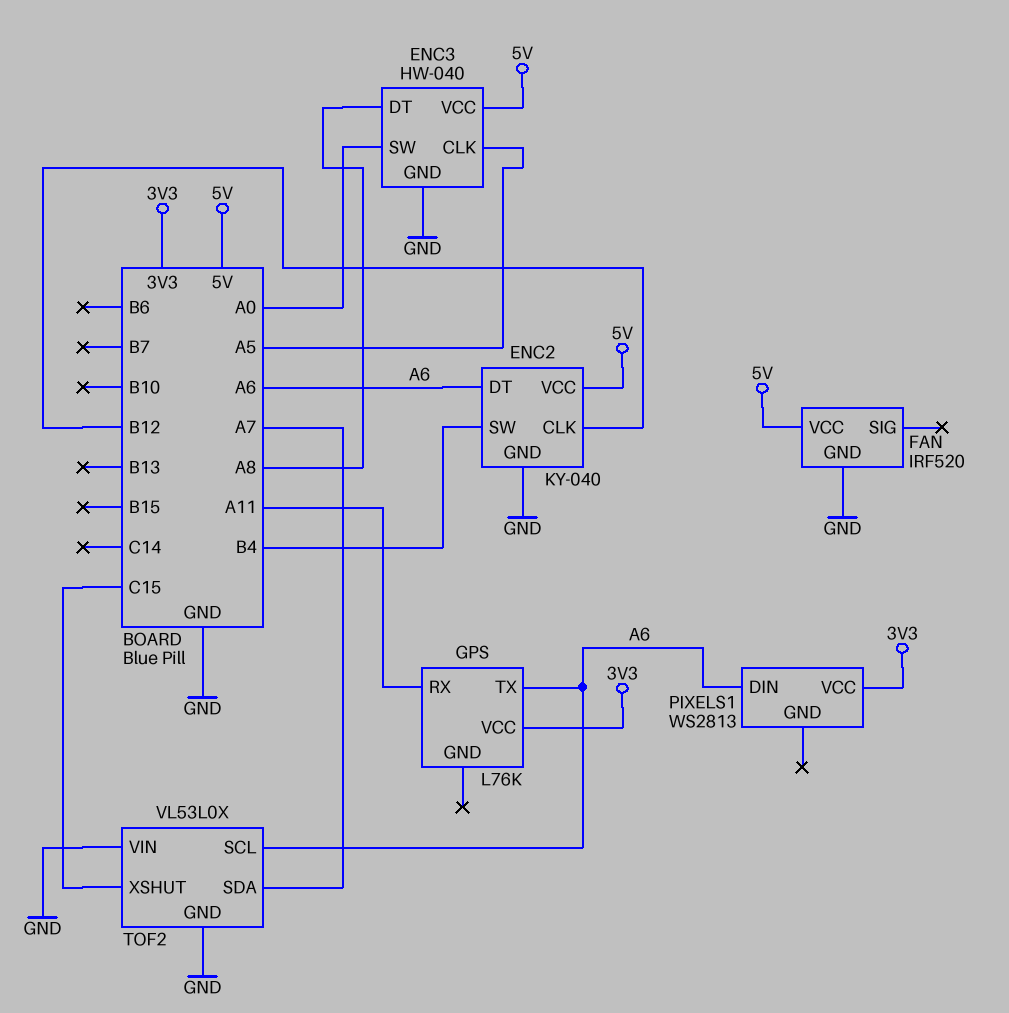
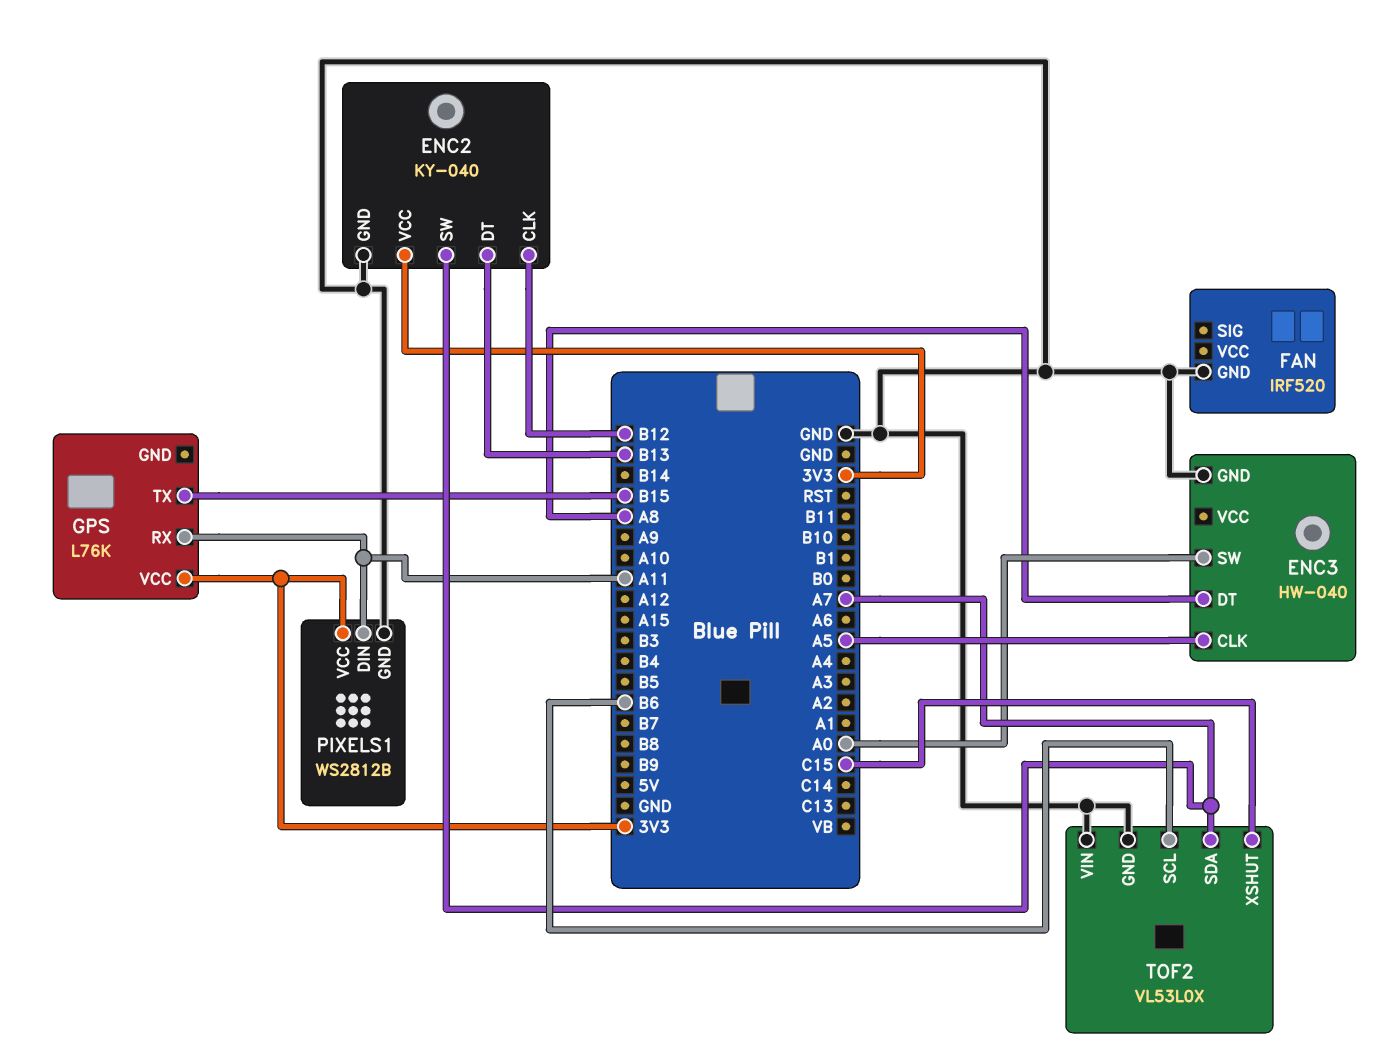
ENC2 pin DT: A6 -> B13
ENC2 pin SW: B4 -> A7
ENC2 pin VCC: 5V -> 3V3
ENC3 pin VCC: 5V -> none
FAN pin VCC: 5V -> none
GPS pin TX: A6 -> B15
PIXELS1: WS2813 -> WS2812B
PIXELS1 pin DIN: A6 -> A11
PIXELS1 pin GND: none -> GND
TOF2 pin SCL: A6 -> B6

